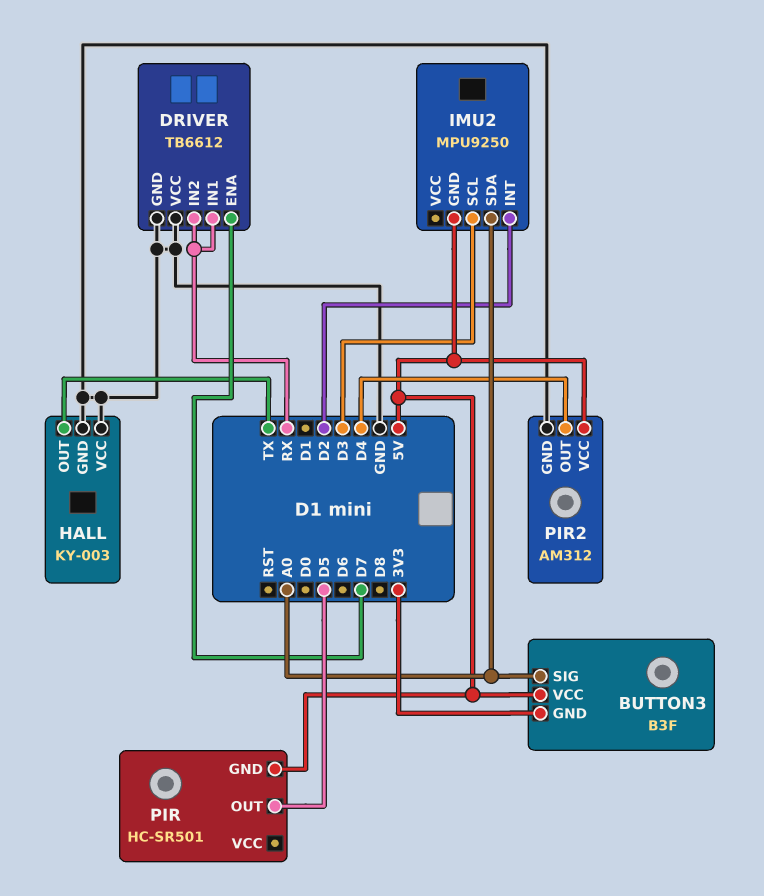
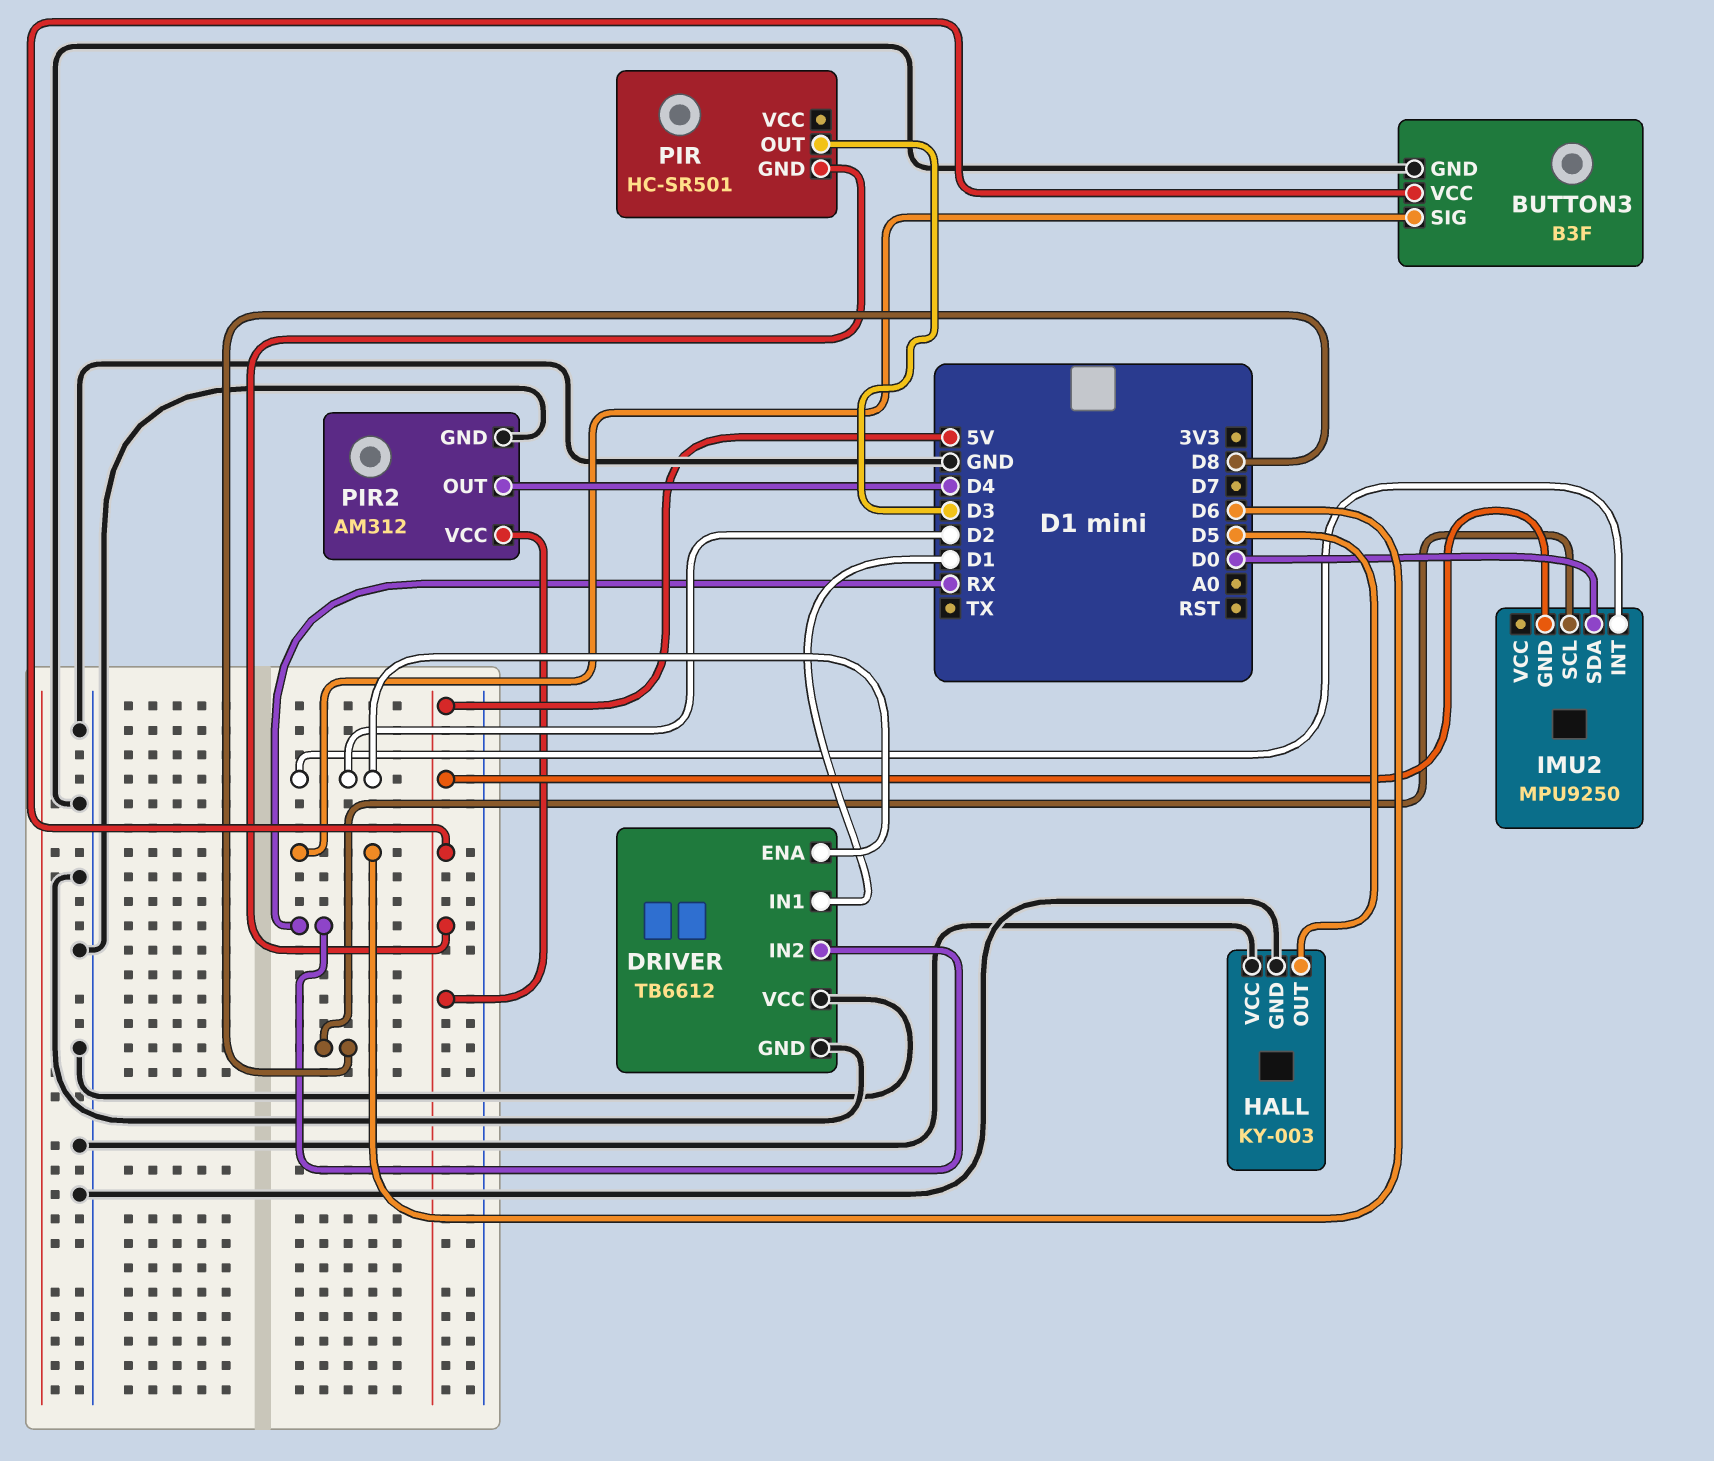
BUTTON3 pin GND: 3V3 -> GND
BUTTON3 pin SIG: A0 -> D6
DRIVER pin ENA: D7 -> D2
DRIVER pin IN1: RX -> D1
HALL pin OUT: TX -> D5
IMU2 pin SCL: D3 -> D8
IMU2 pin SDA: A0 -> D0
PIR pin OUT: D5 -> D3

